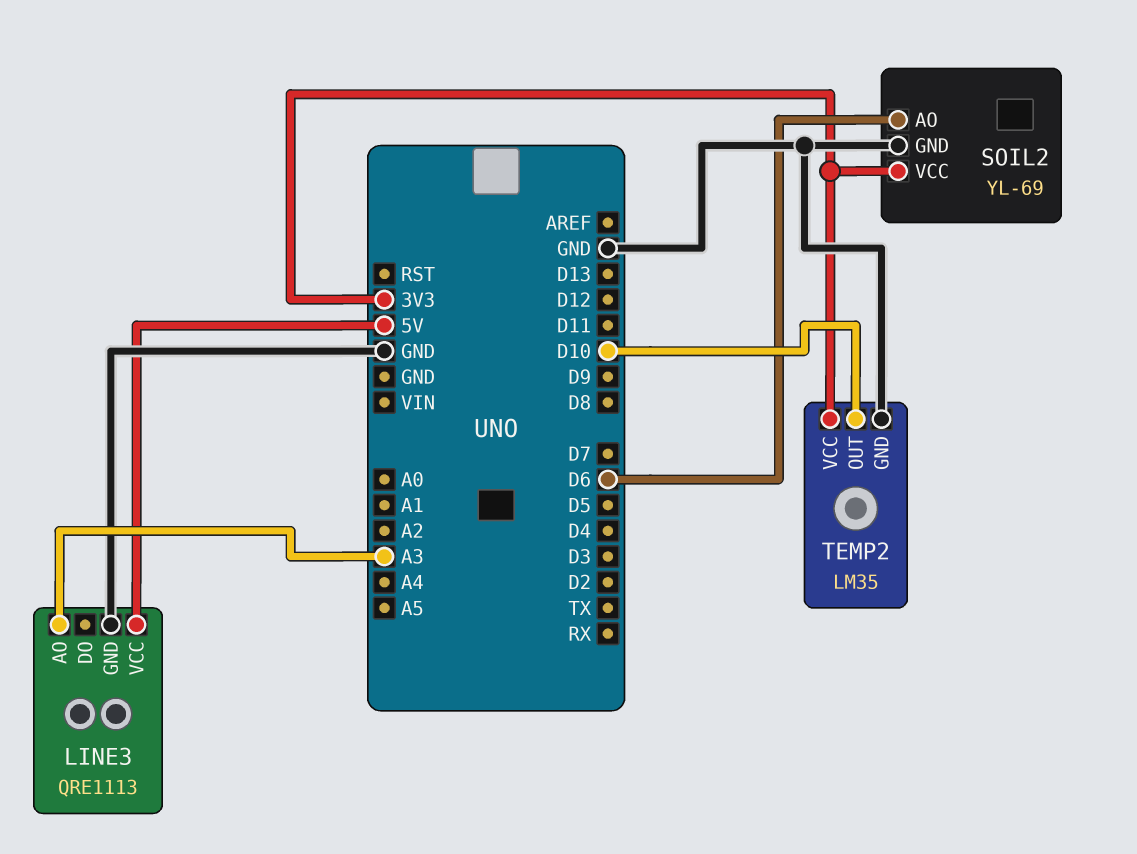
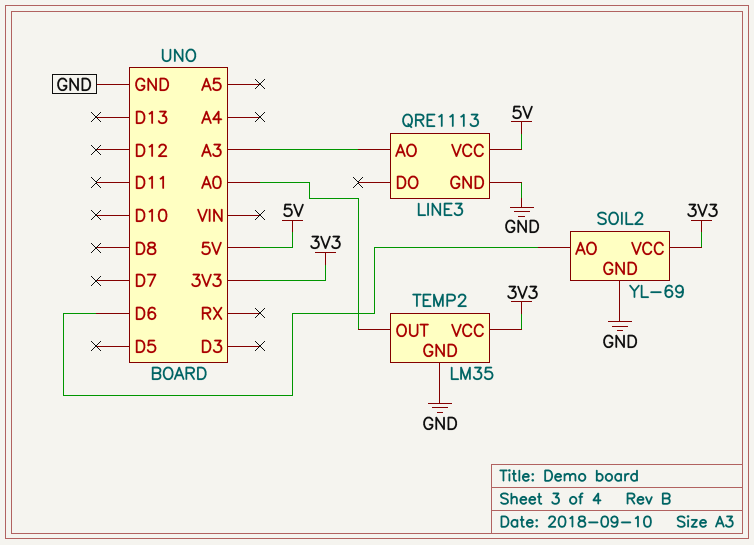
TEMP2 pin OUT: D10 -> A0

